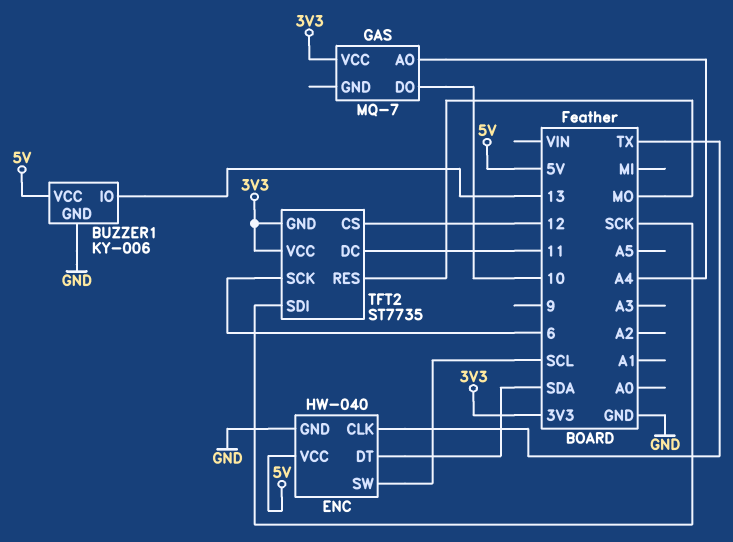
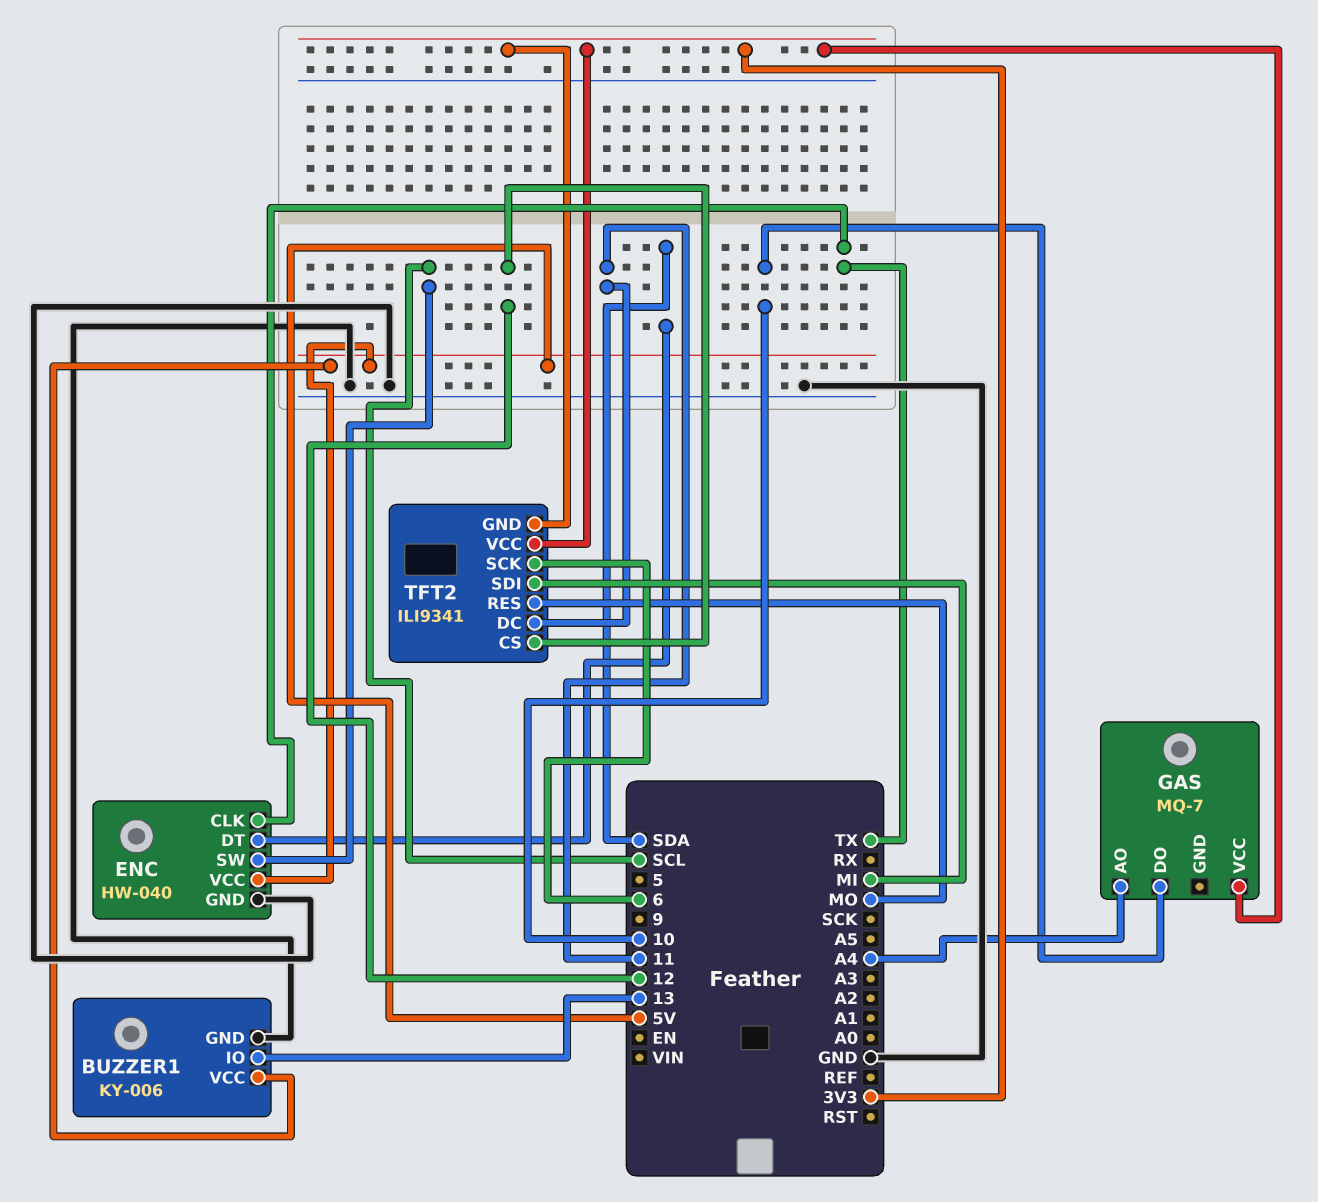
TFT2: ST7735 -> ILI9341
TFT2 pin SDI: SCK -> MI

